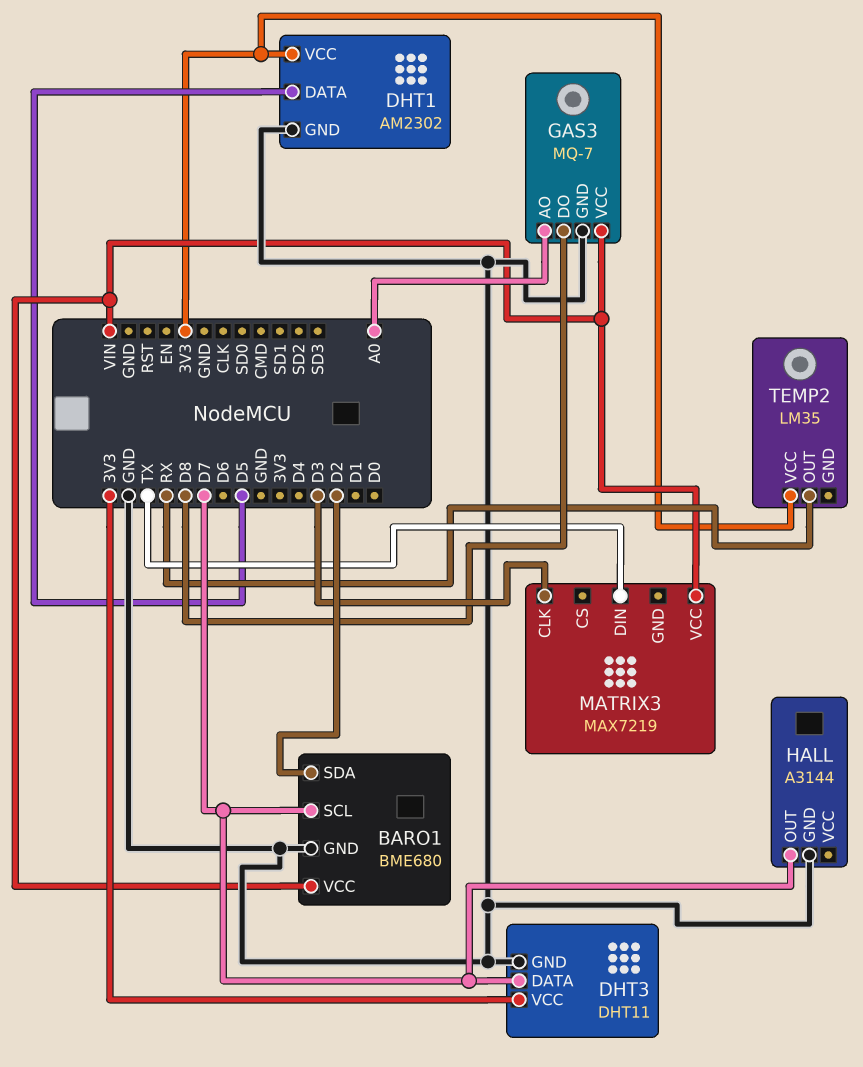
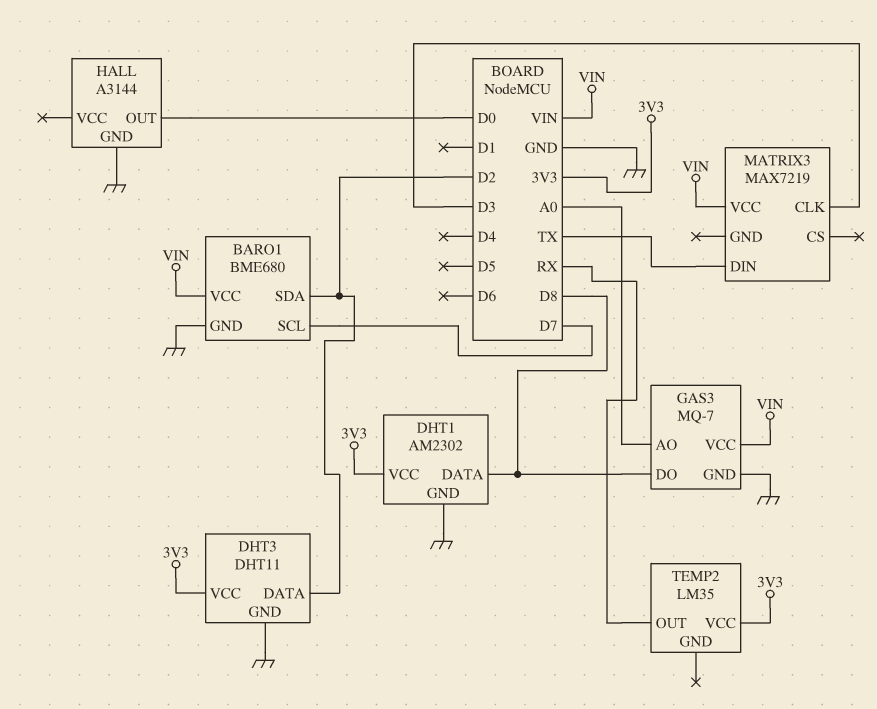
DHT1 pin DATA: D5 -> D8
DHT3 pin DATA: D7 -> D2
HALL pin OUT: D7 -> D0

